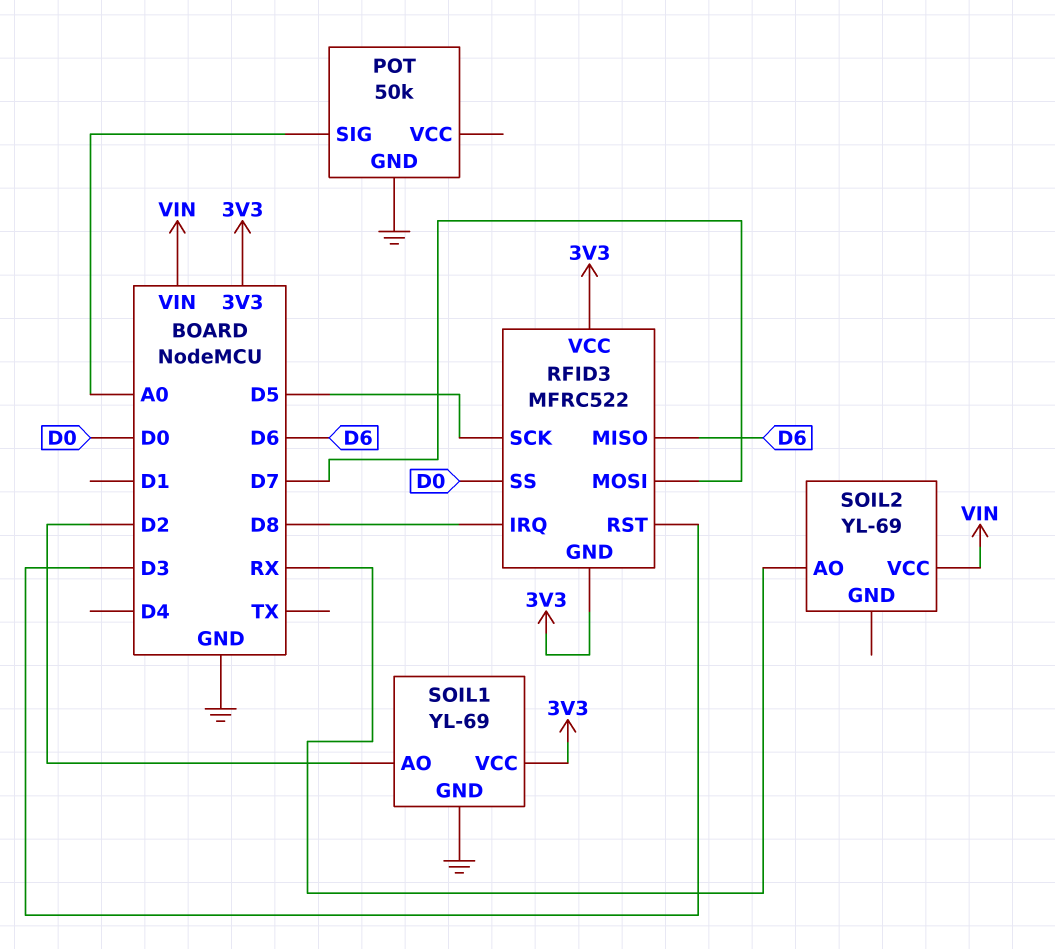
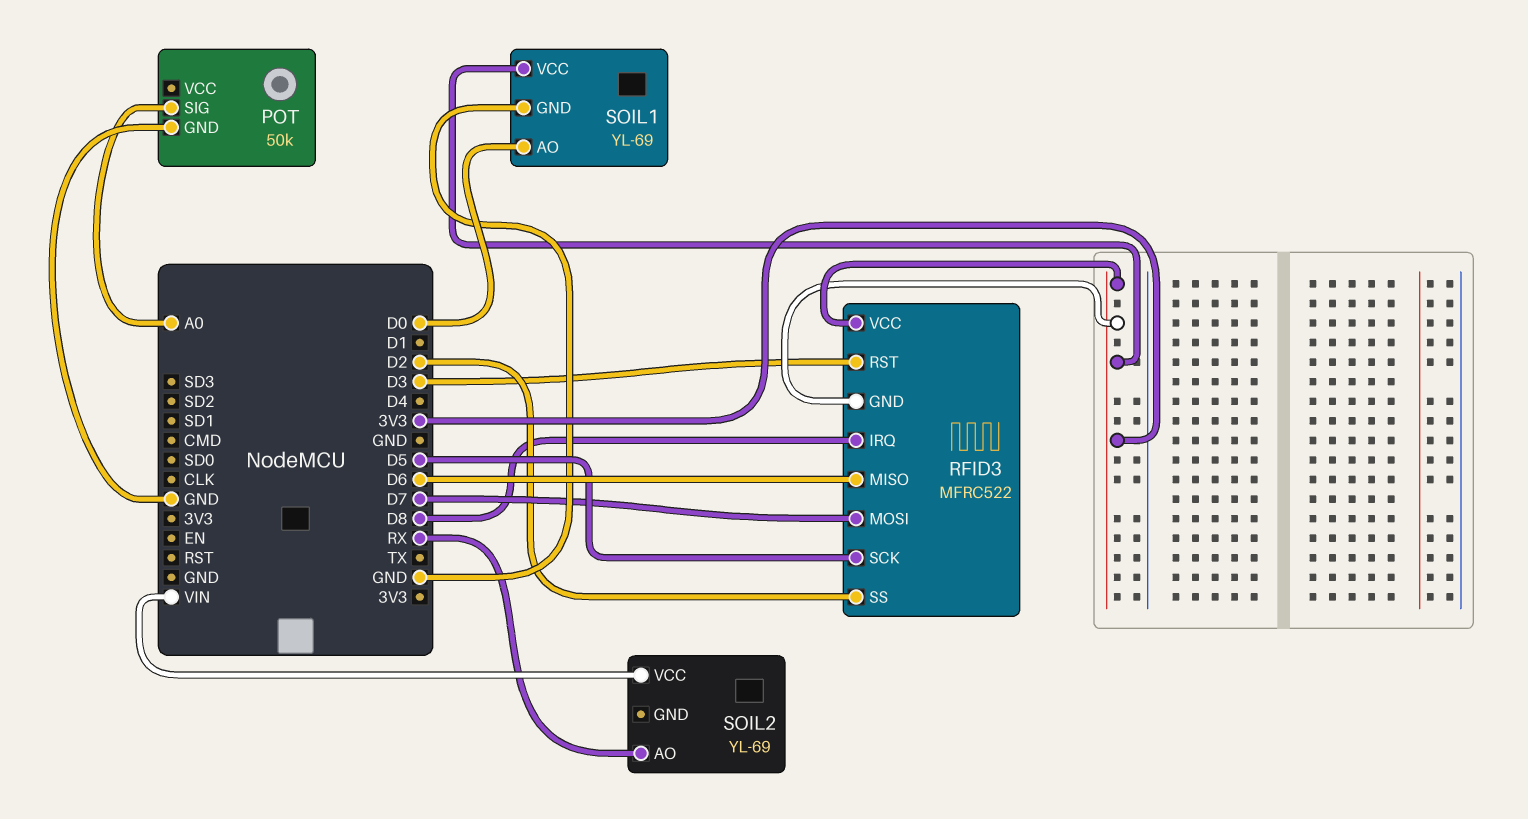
RFID3 pin SS: D0 -> D2
SOIL1 pin AO: D2 -> D0

